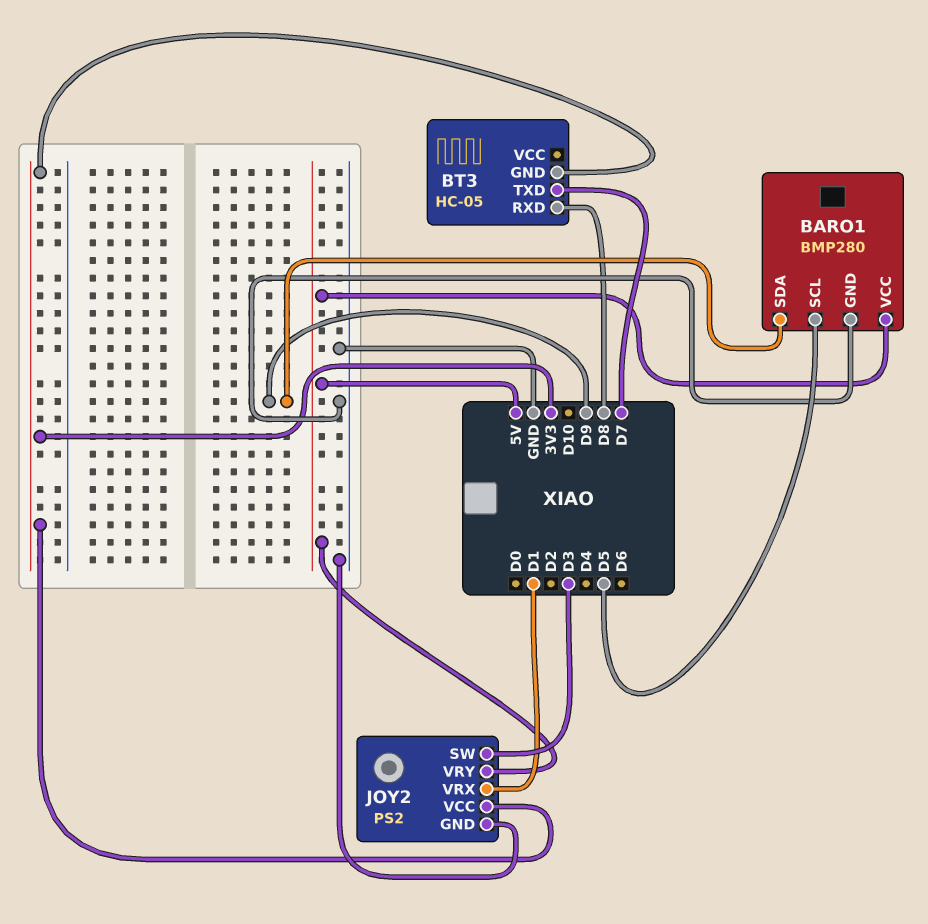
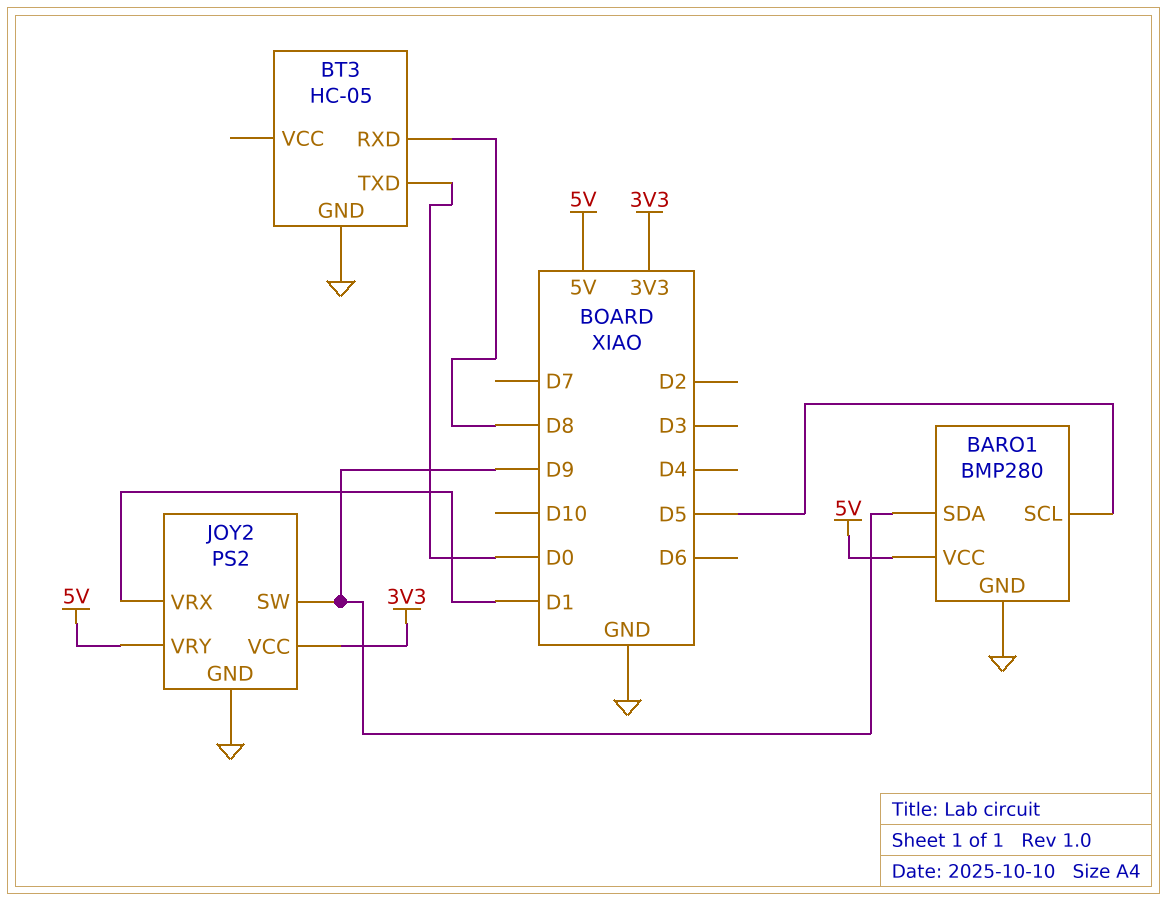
BT3 pin GND: 3V3 -> GND
BT3 pin TXD: D7 -> D0
JOY2 pin SW: D3 -> D9

